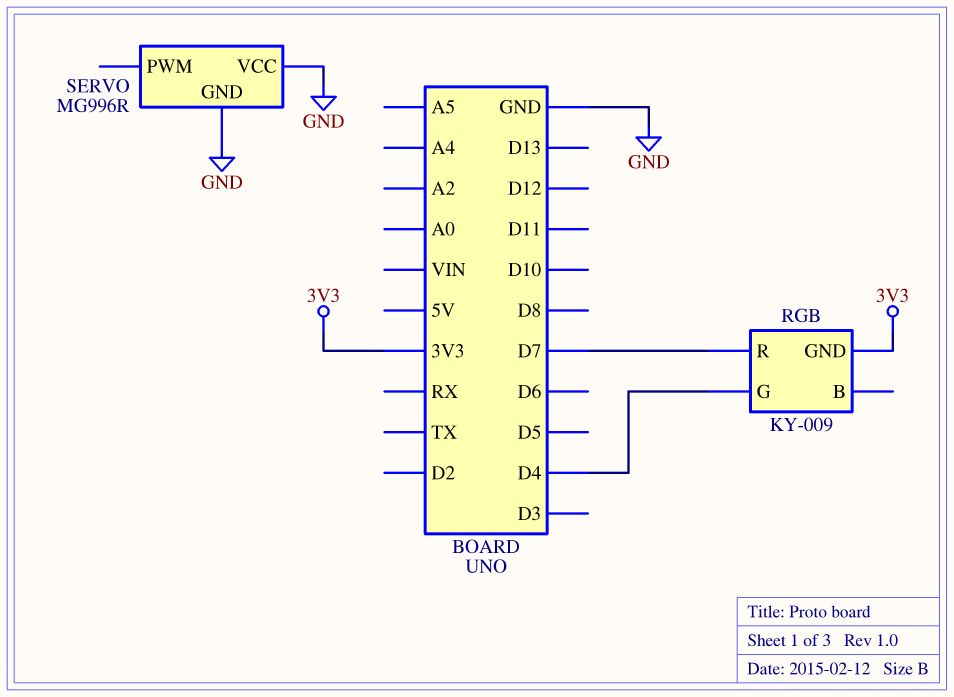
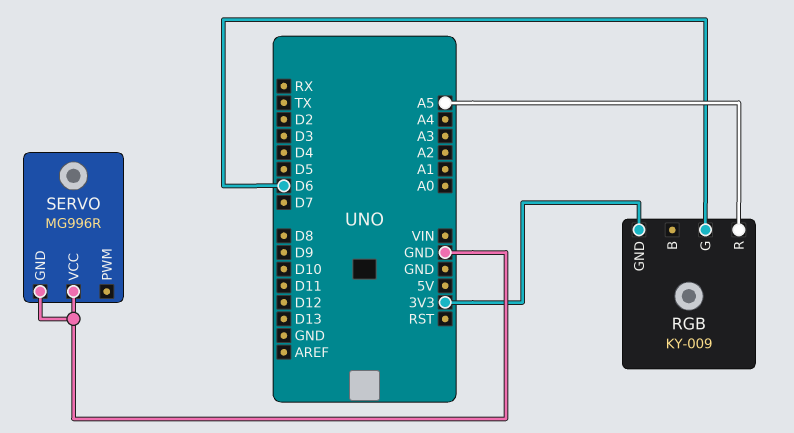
RGB pin G: D4 -> D6
RGB pin R: D7 -> A5

